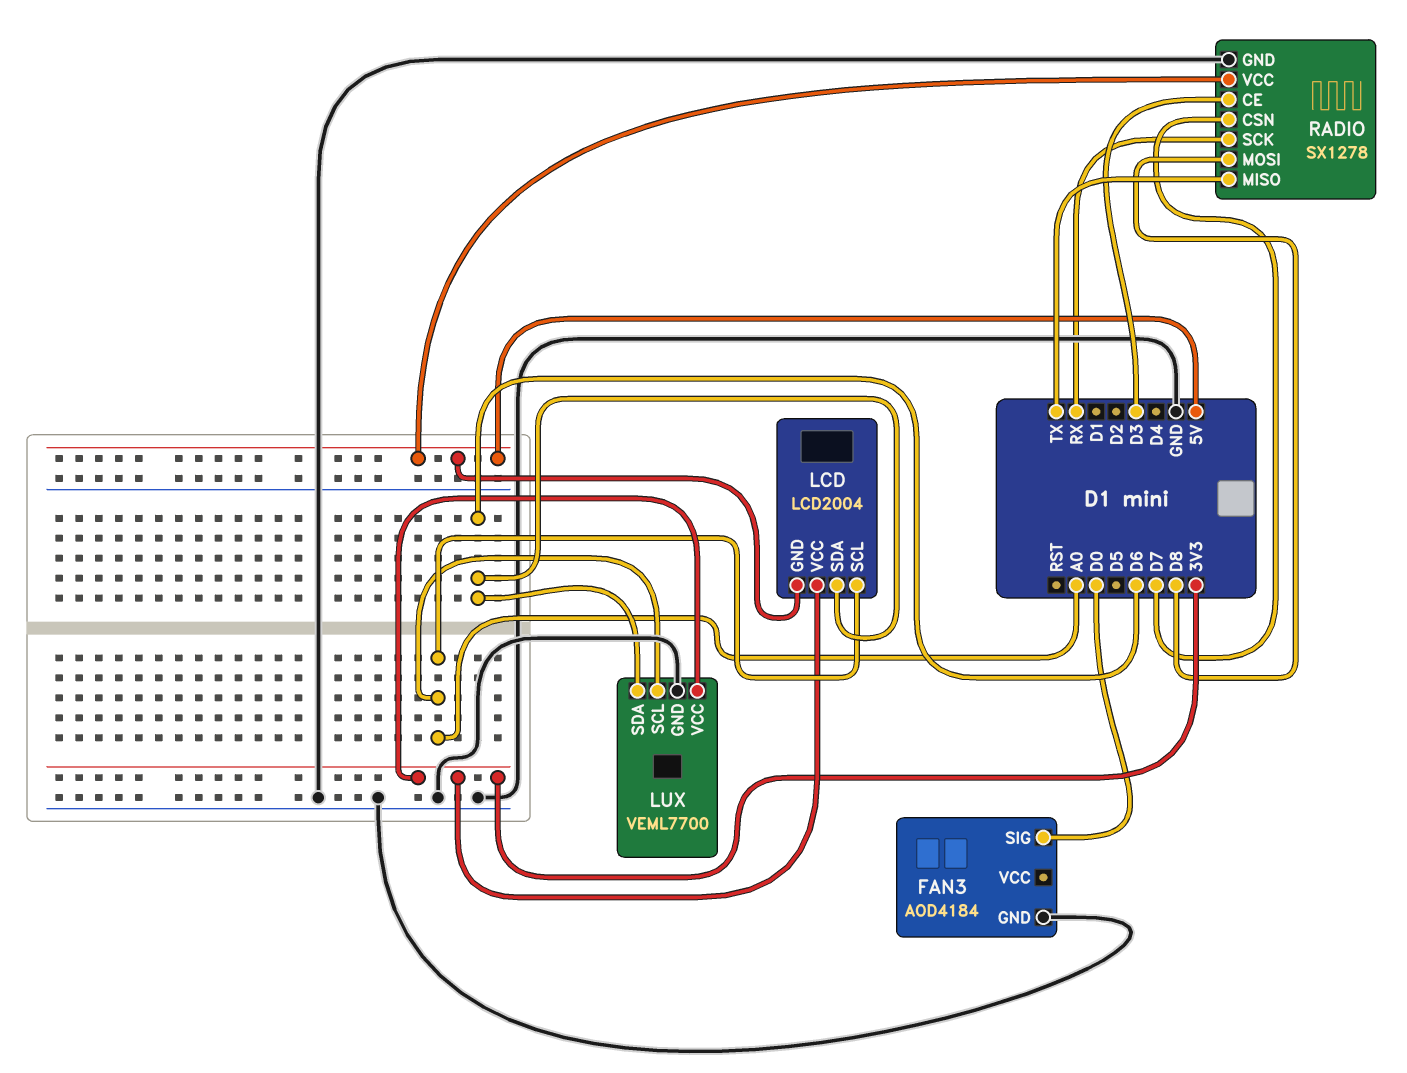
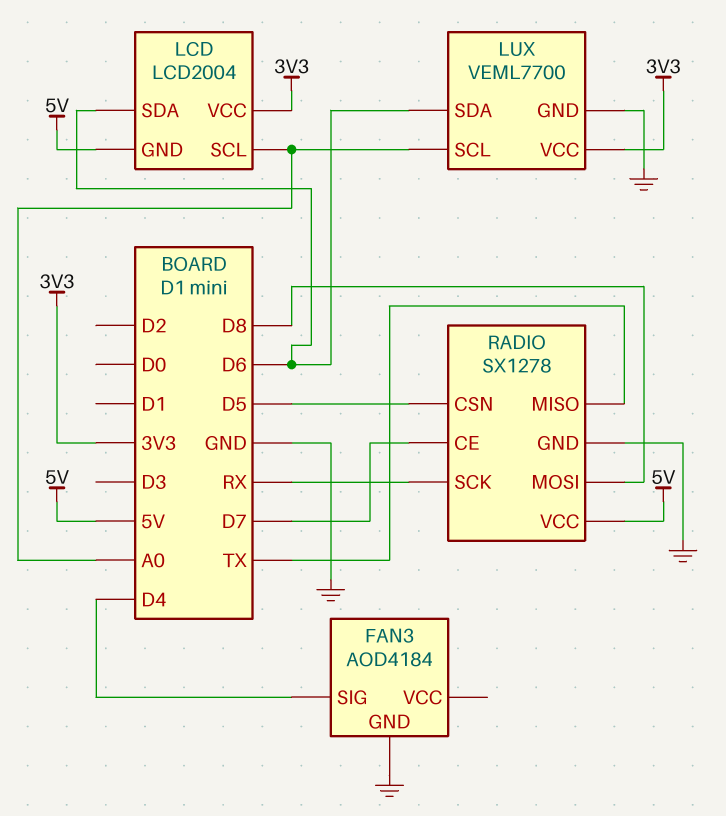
FAN3 pin SIG: D0 -> D4
RADIO pin CE: D3 -> D7
RADIO pin CSN: D7 -> D5

